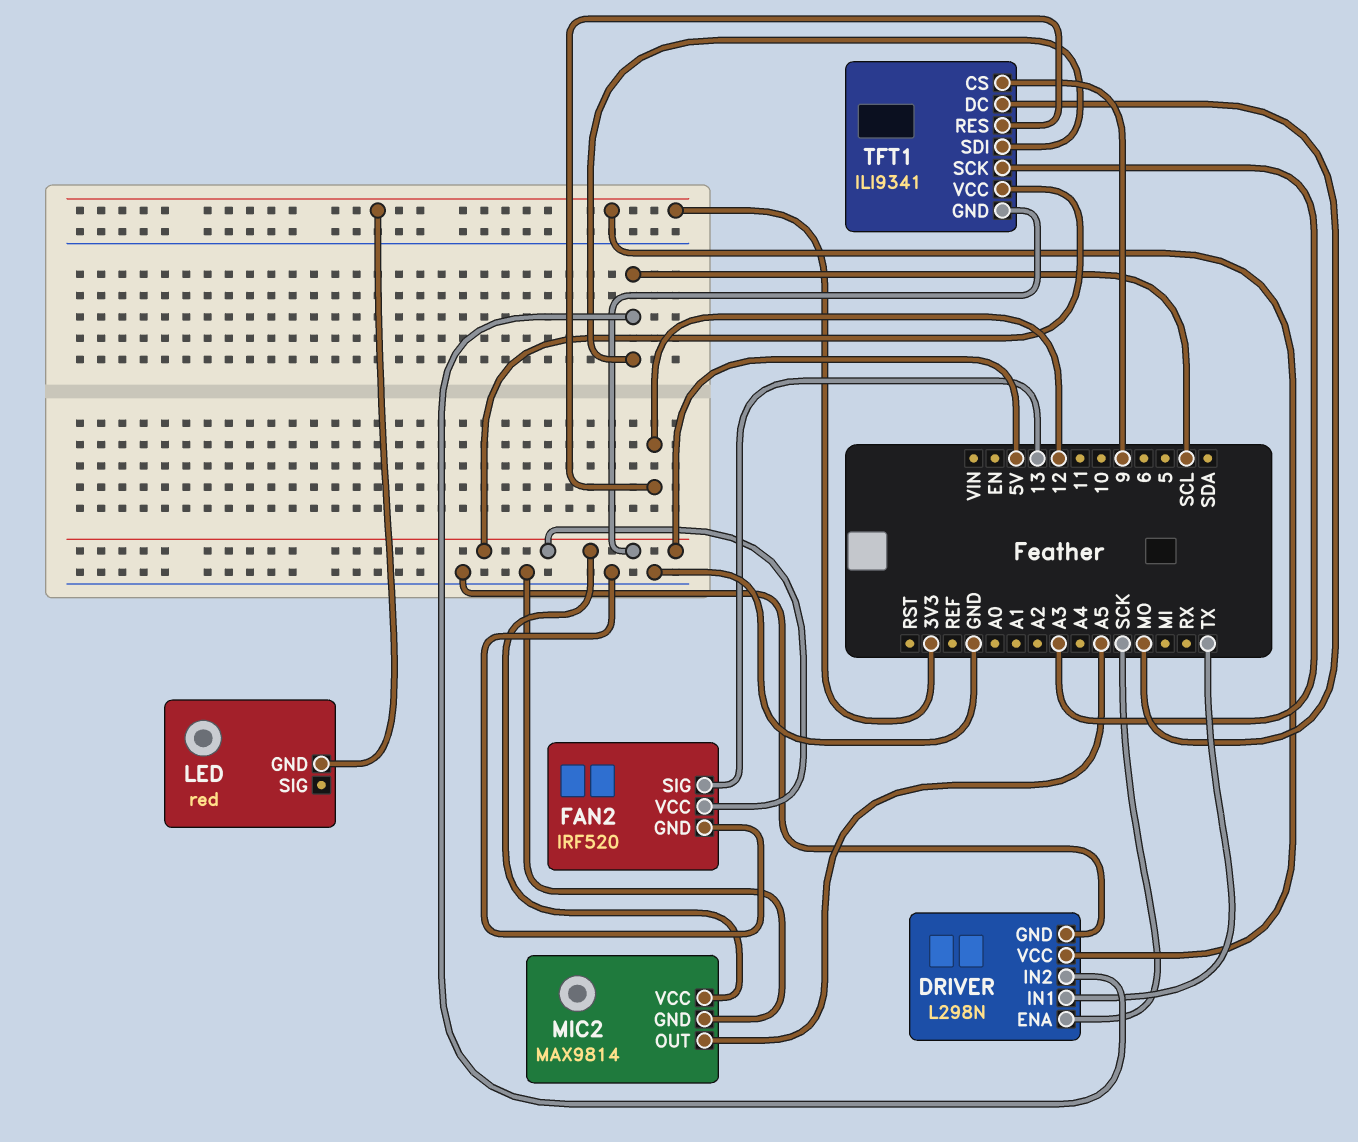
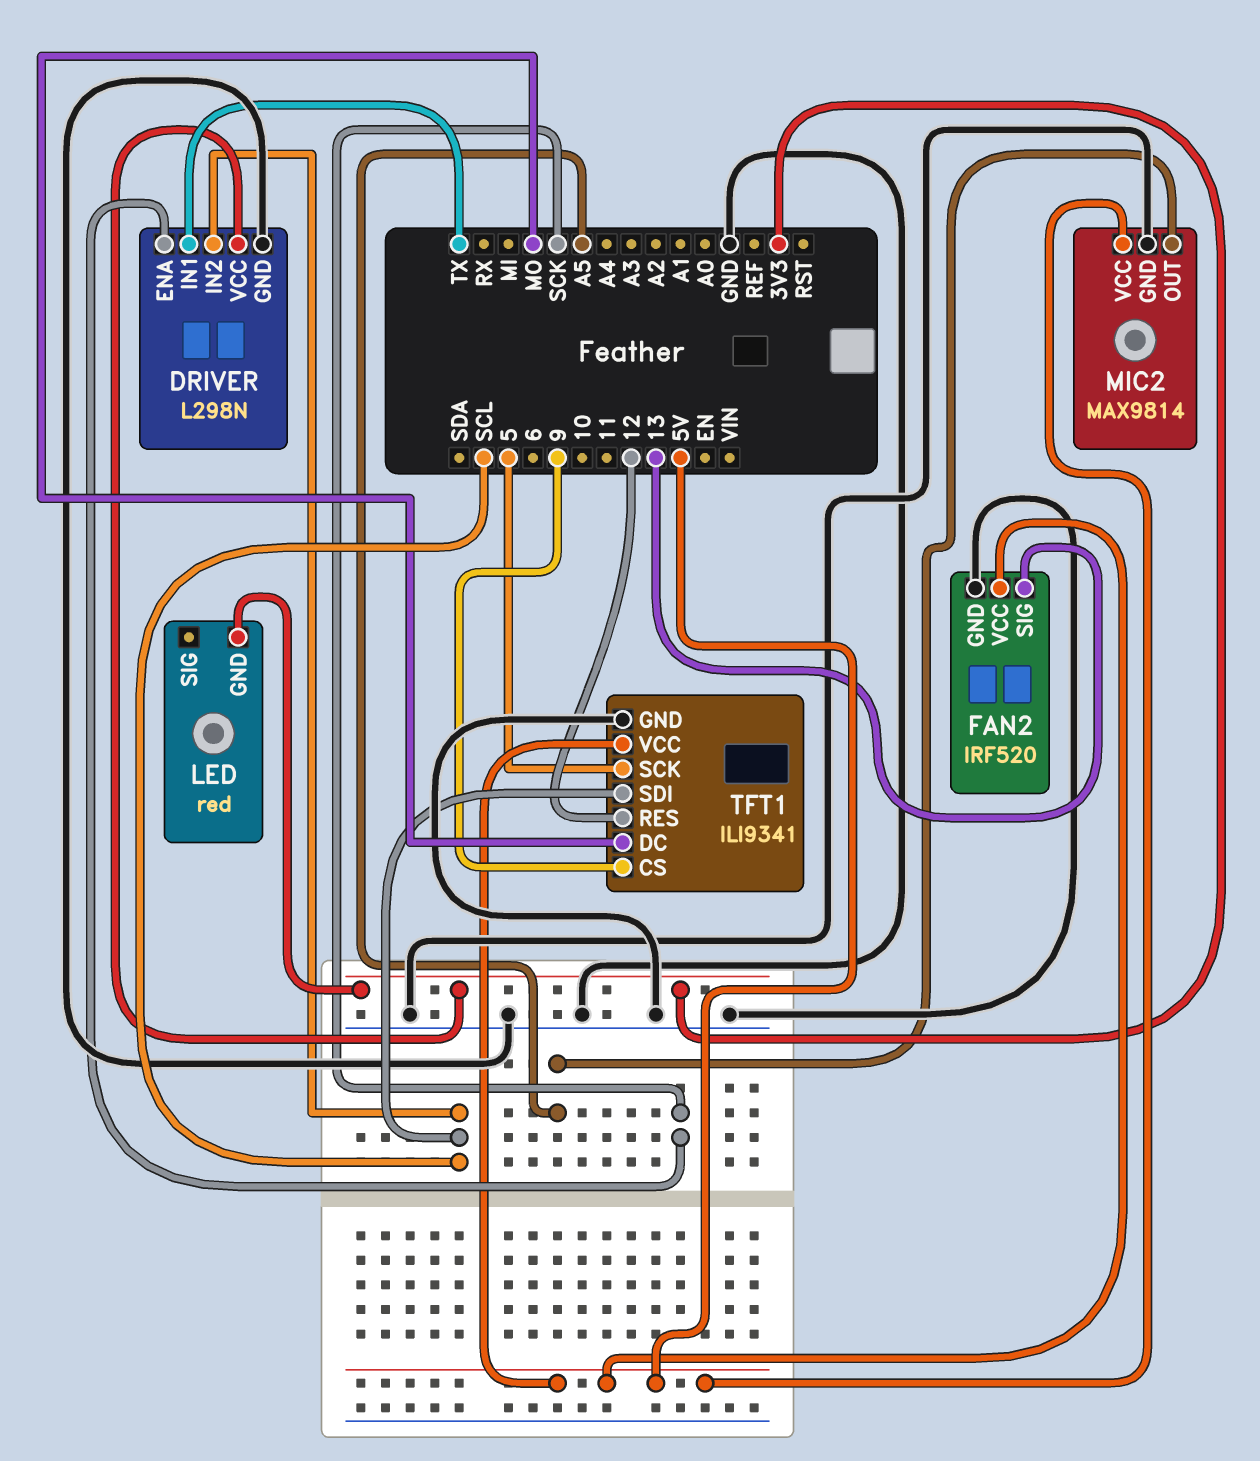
TFT1 pin GND: 5V -> GND
TFT1 pin SCK: A3 -> 5

